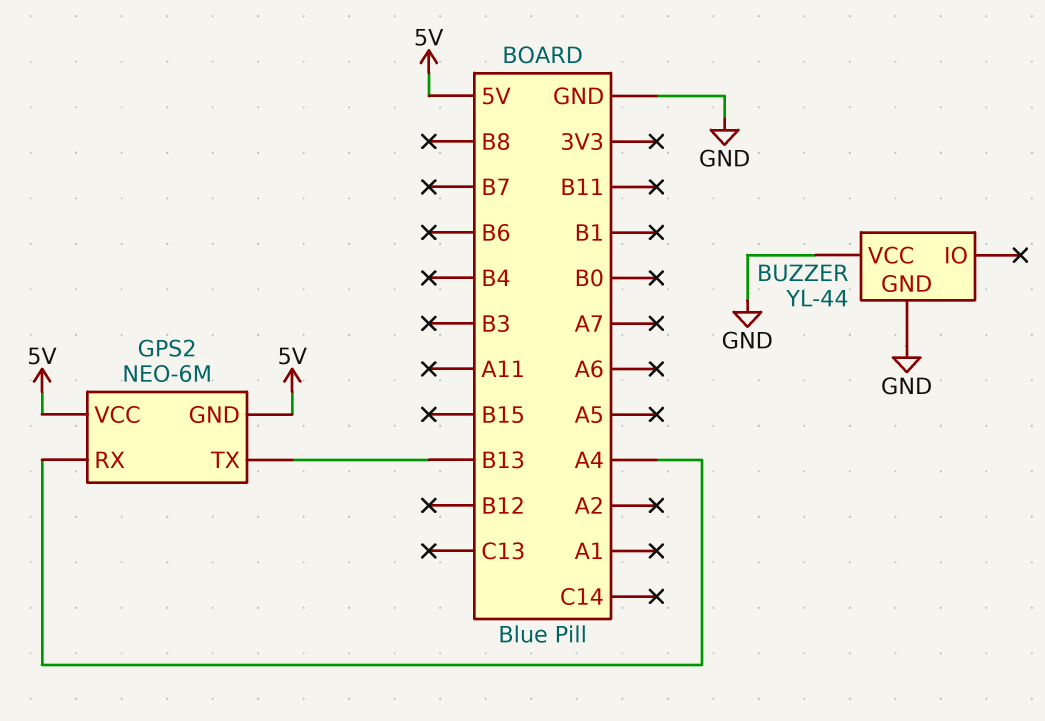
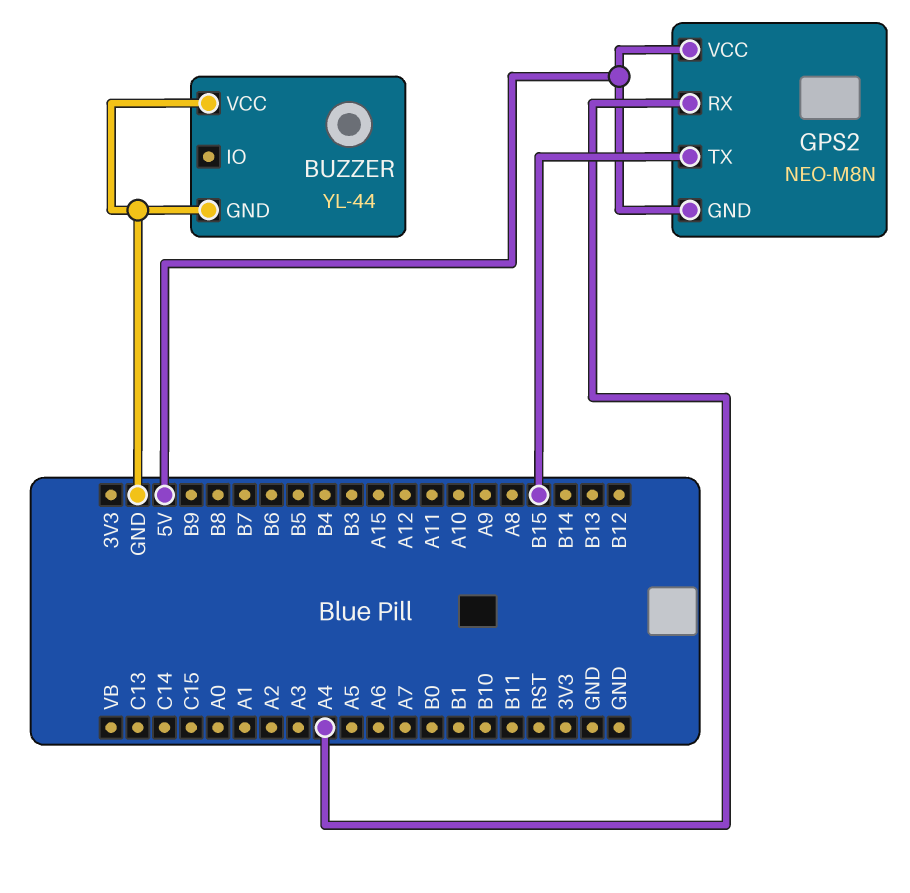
GPS2: NEO-6M -> NEO-M8N
GPS2 pin TX: B13 -> B15

